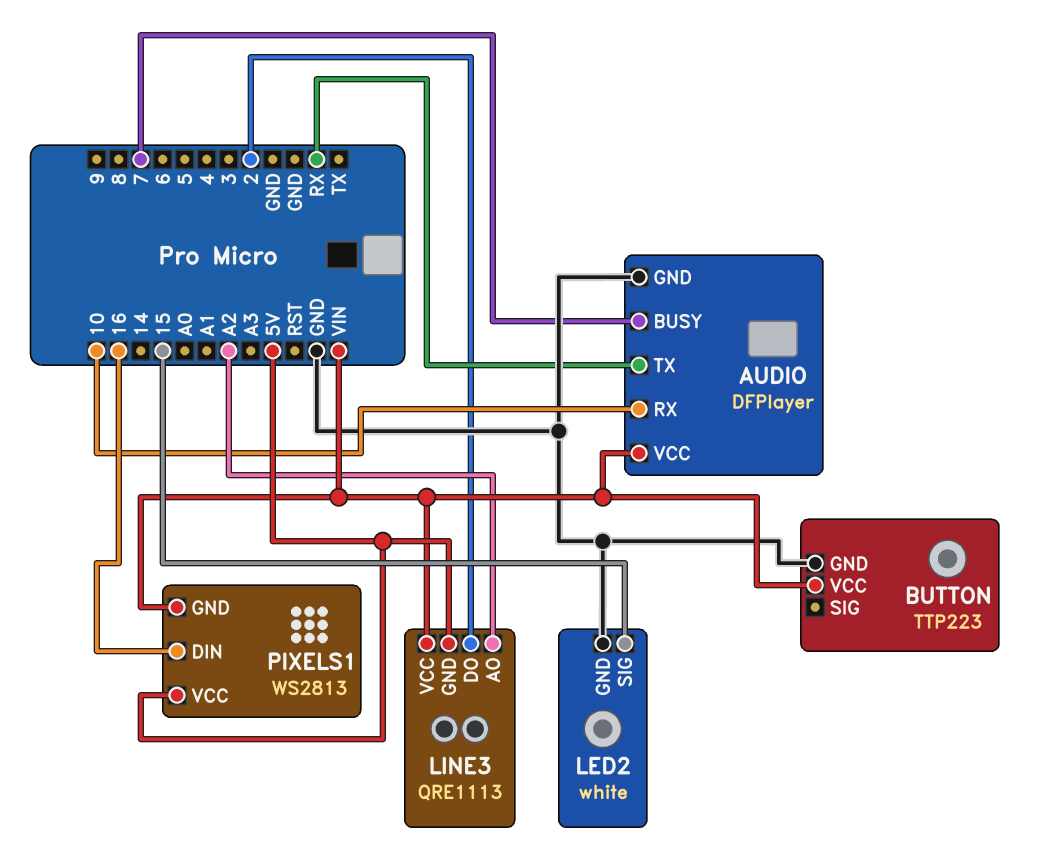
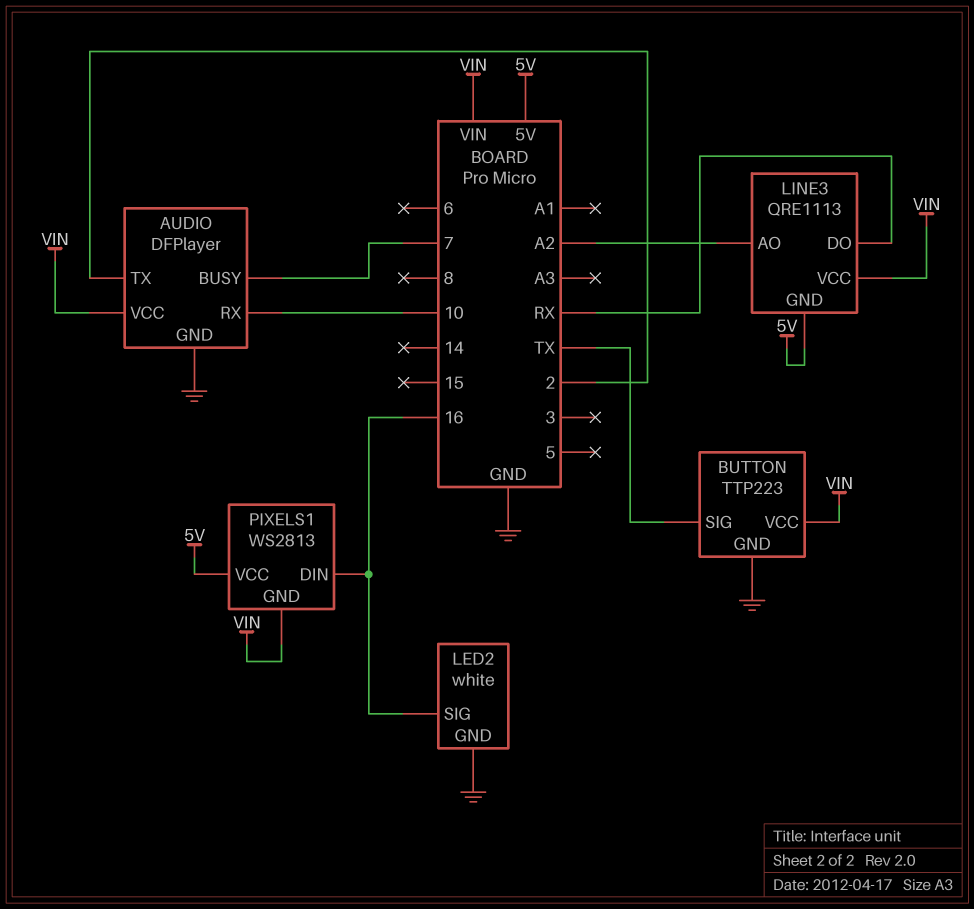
AUDIO pin TX: RX -> 2
BUTTON pin SIG: none -> TX
LED2 pin SIG: 15 -> 16
LINE3 pin DO: 2 -> RX

